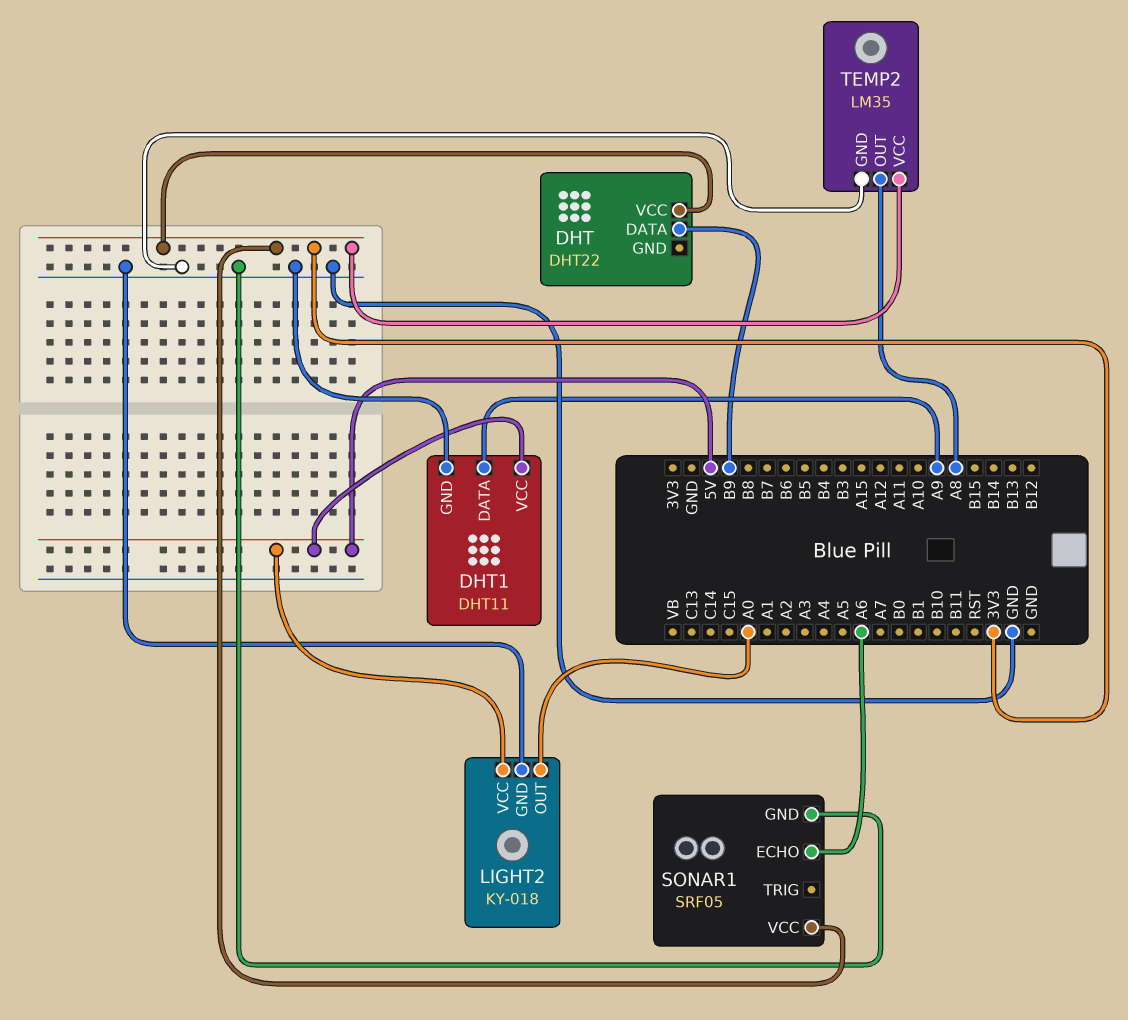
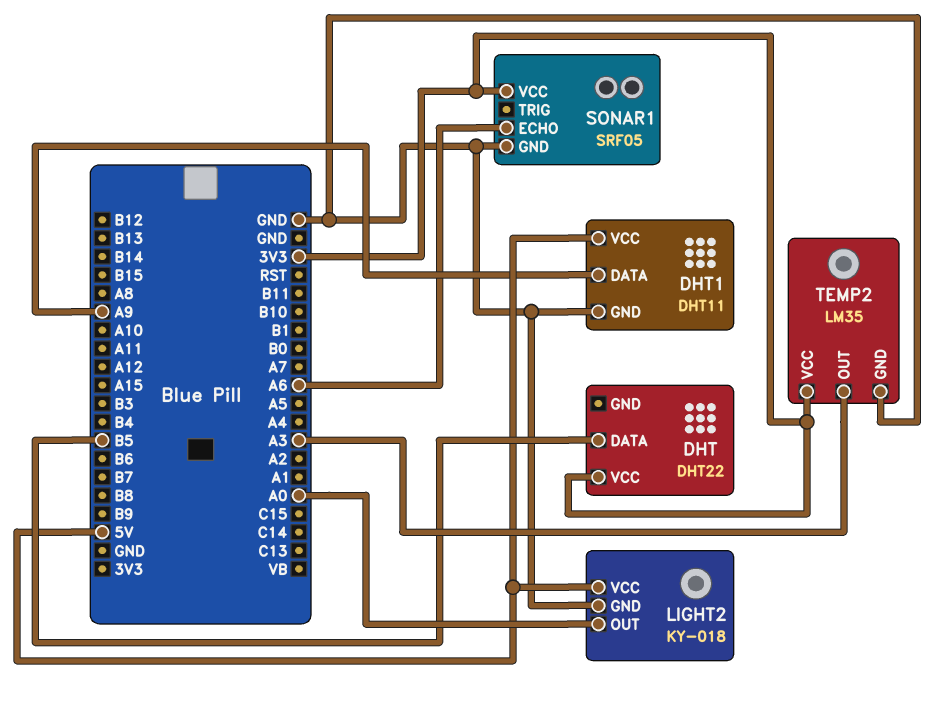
DHT pin DATA: B9 -> B5
TEMP2 pin OUT: A8 -> A3

